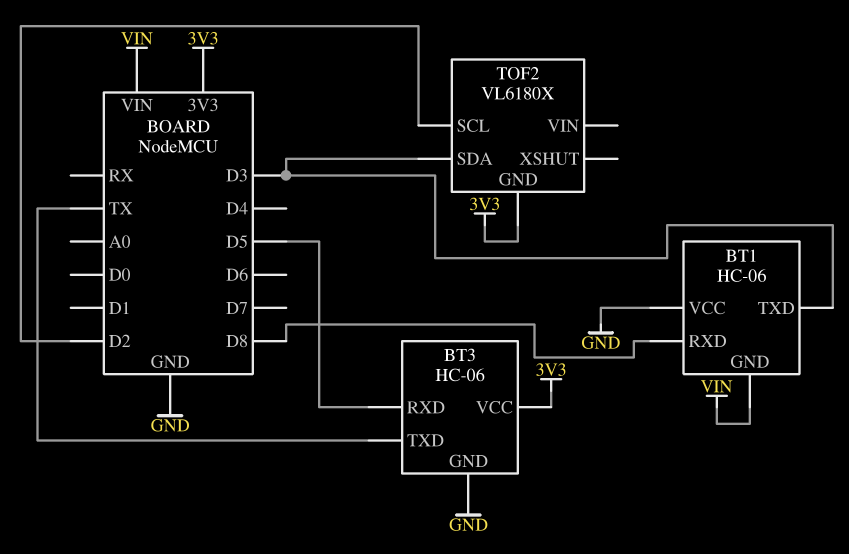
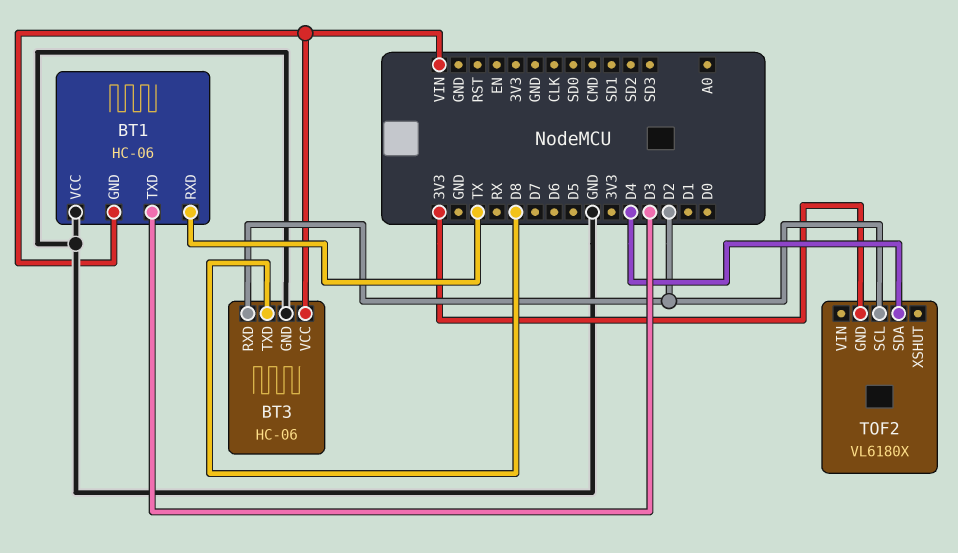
BT1 pin RXD: D8 -> TX
BT3 pin RXD: D5 -> D2
BT3 pin TXD: TX -> D8
BT3 pin VCC: 3V3 -> VIN
TOF2 pin SDA: D3 -> D4

